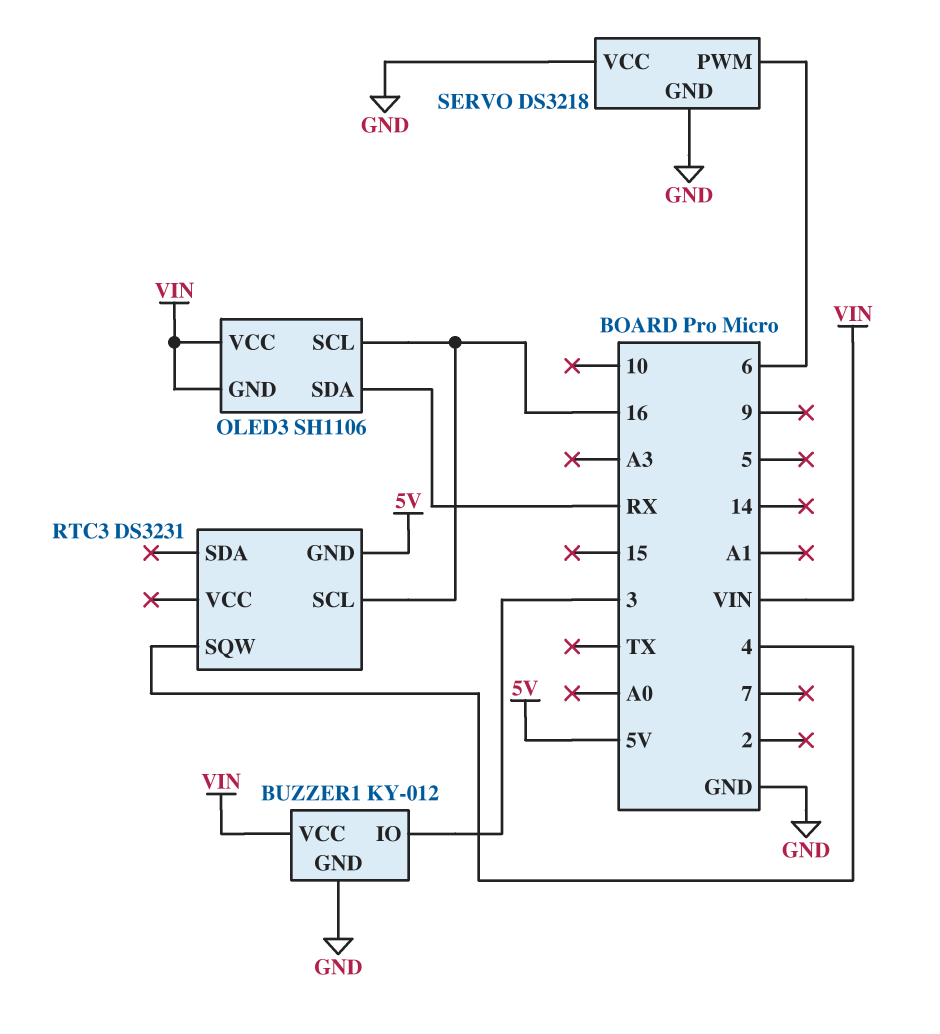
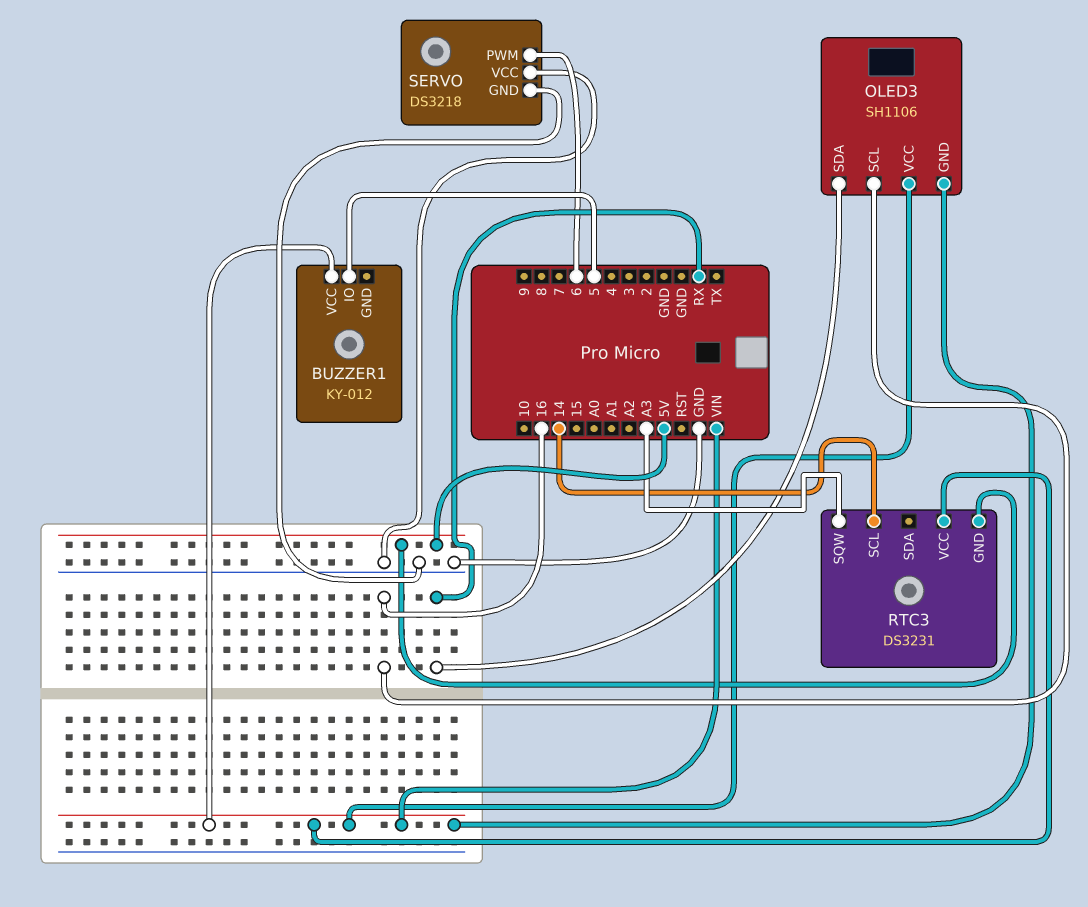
BUZZER1 pin GND: GND -> none
BUZZER1 pin IO: 3 -> 5
RTC3 pin SCL: 16 -> 14
RTC3 pin SQW: 4 -> A3
RTC3 pin VCC: none -> VIN

